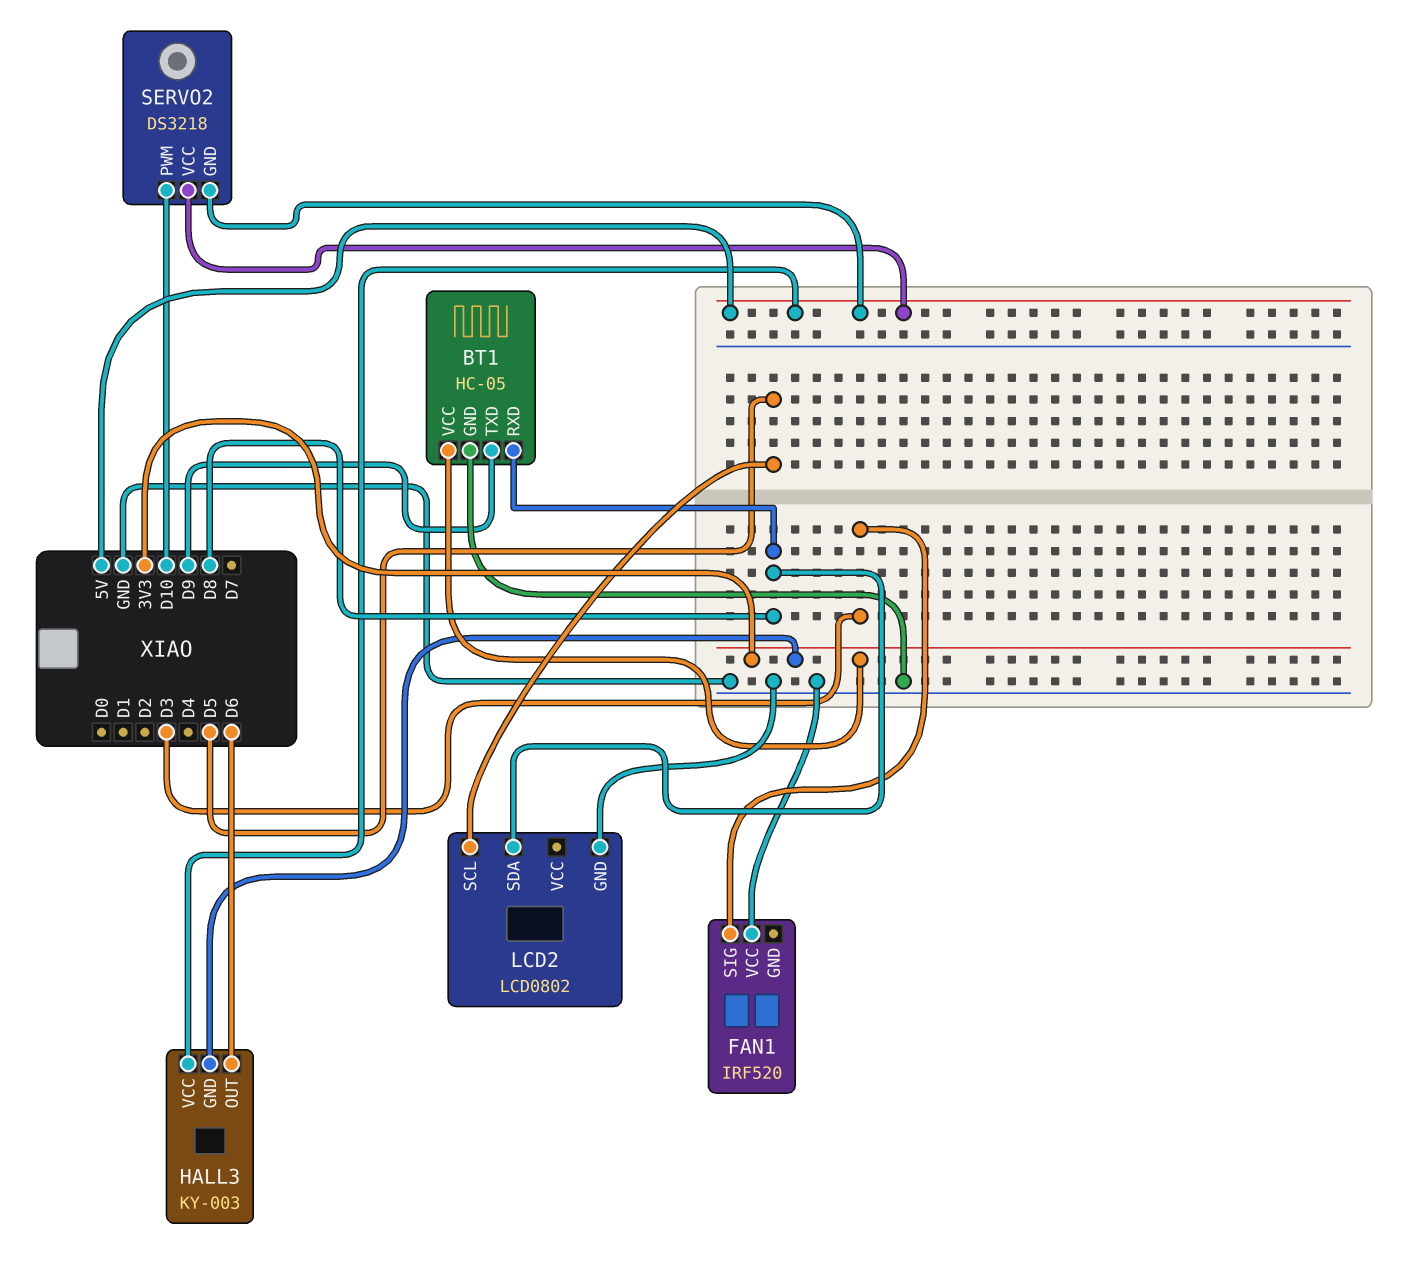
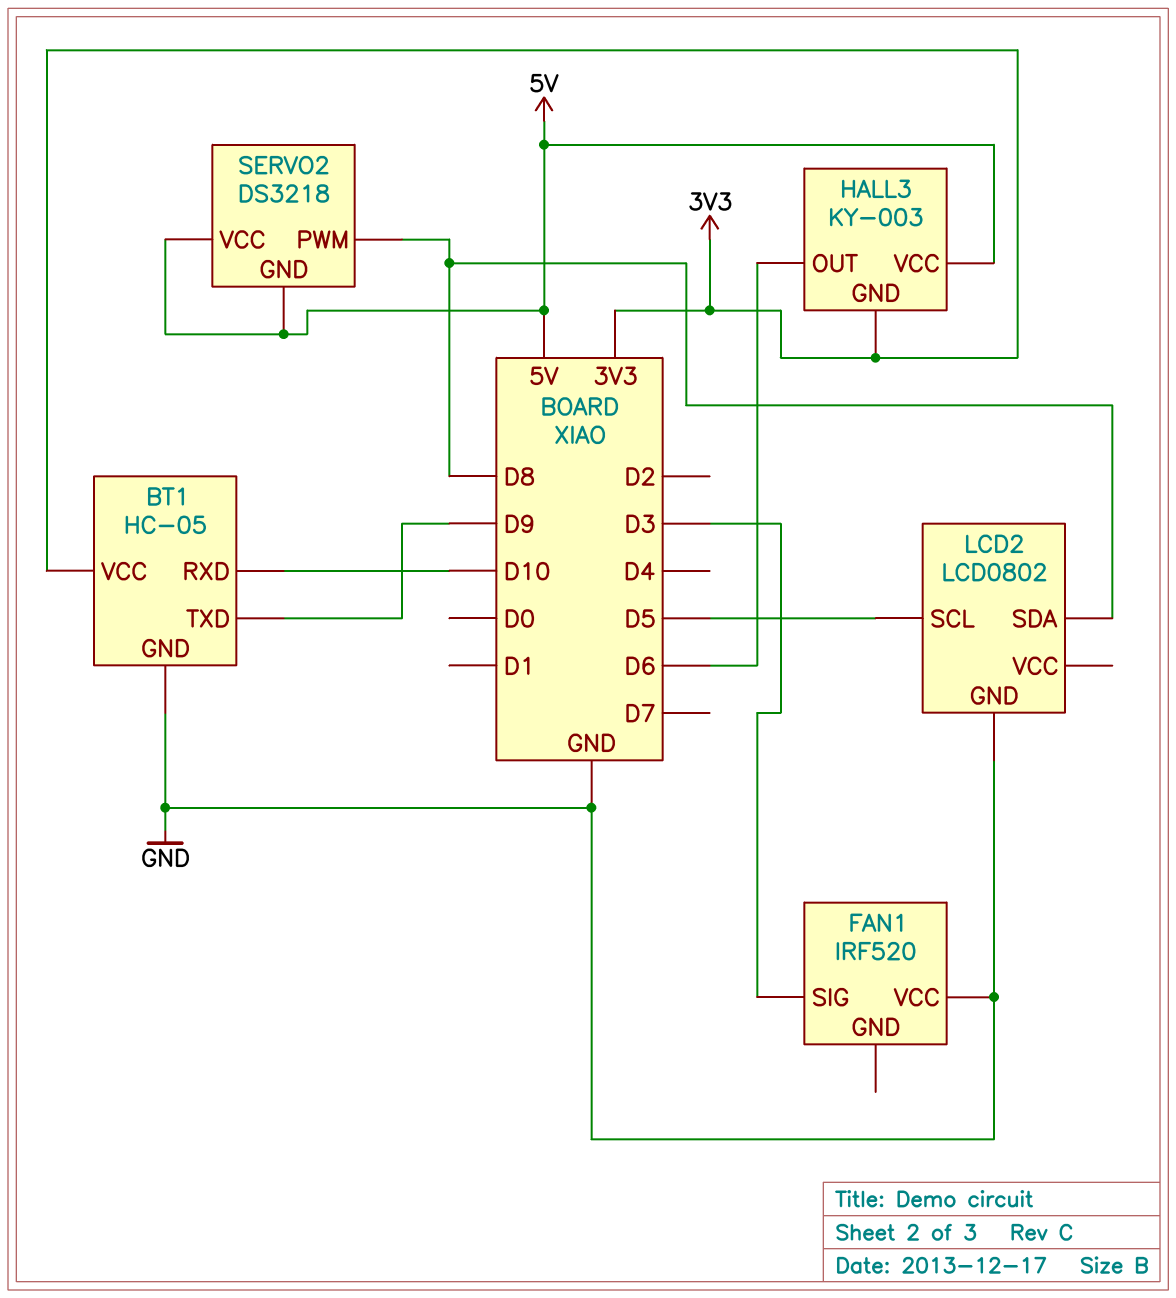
BT1 pin RXD: D8 -> D10
SERVO2 pin PWM: D10 -> D8

